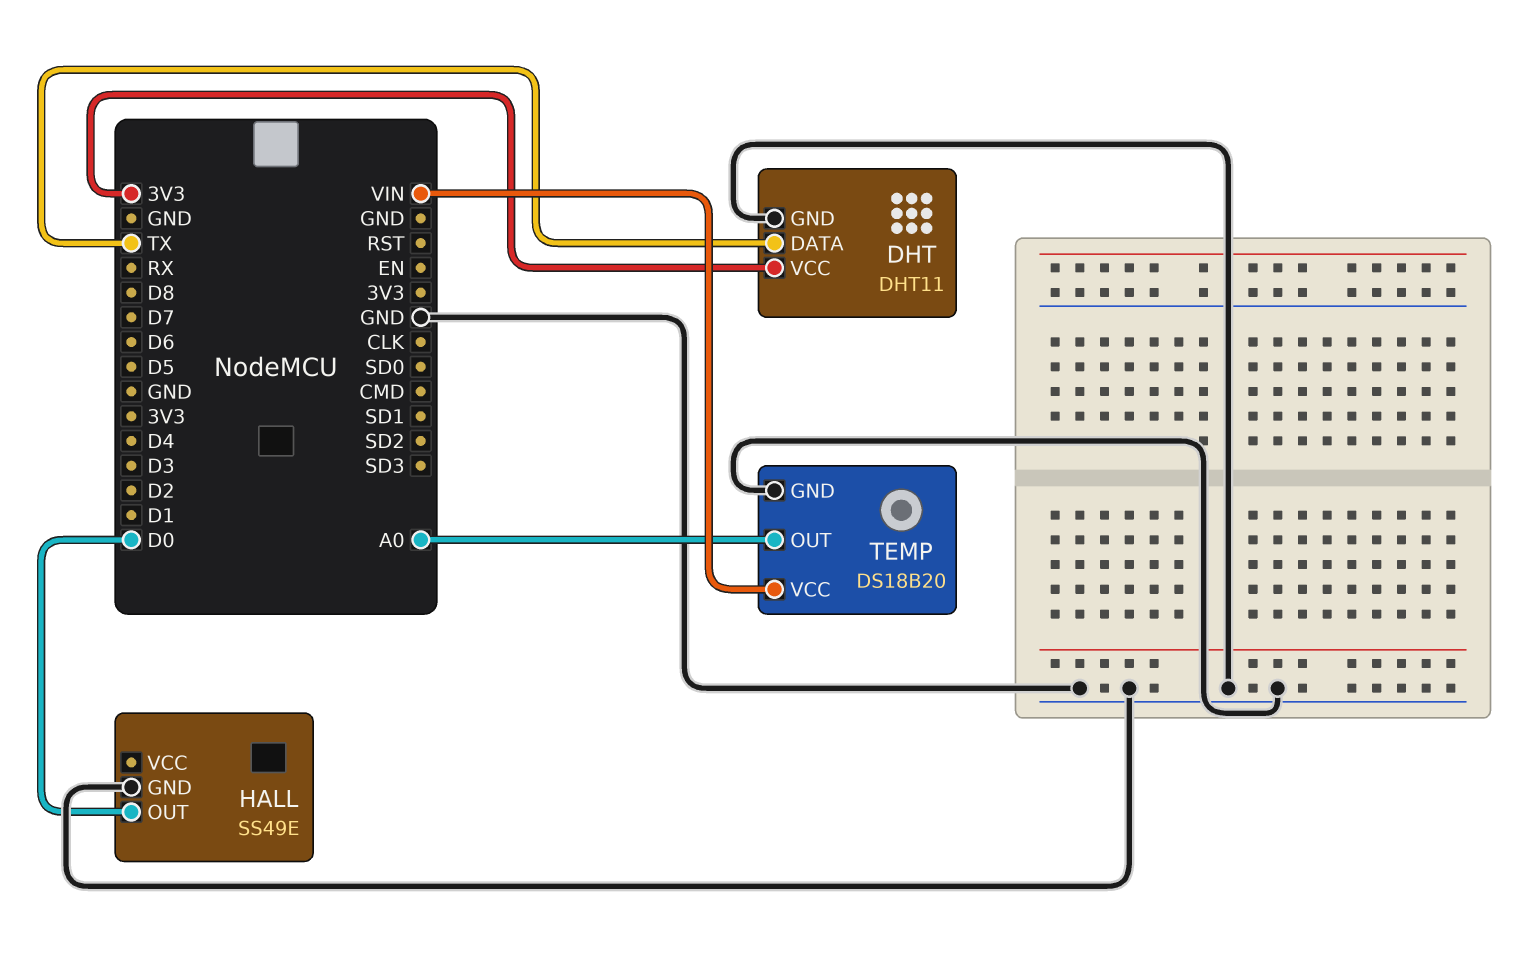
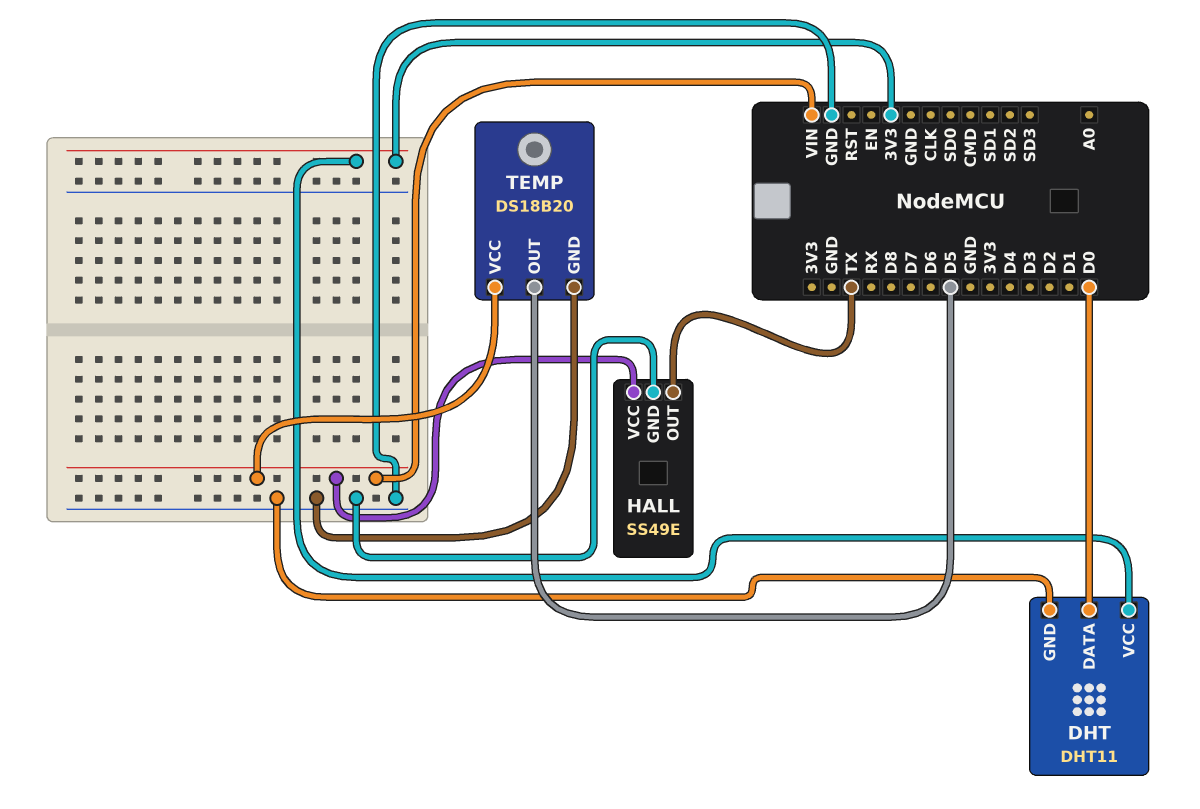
DHT pin DATA: TX -> D0
HALL pin OUT: D0 -> TX
HALL pin VCC: none -> VIN
TEMP pin OUT: A0 -> D5

